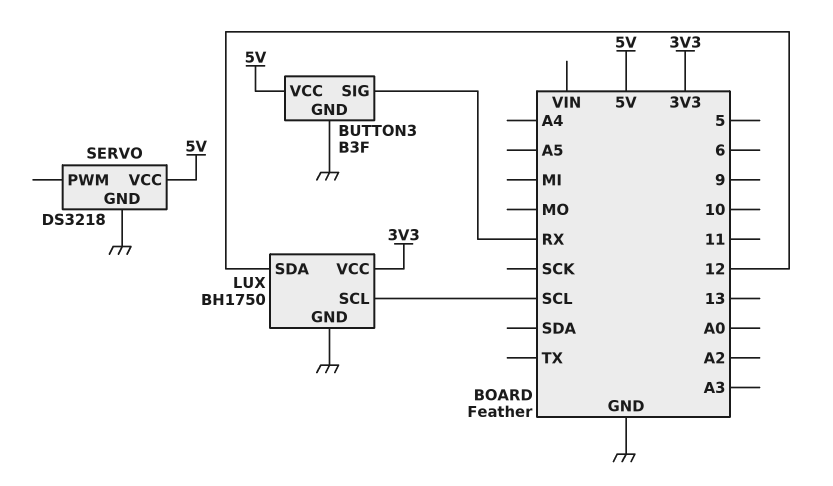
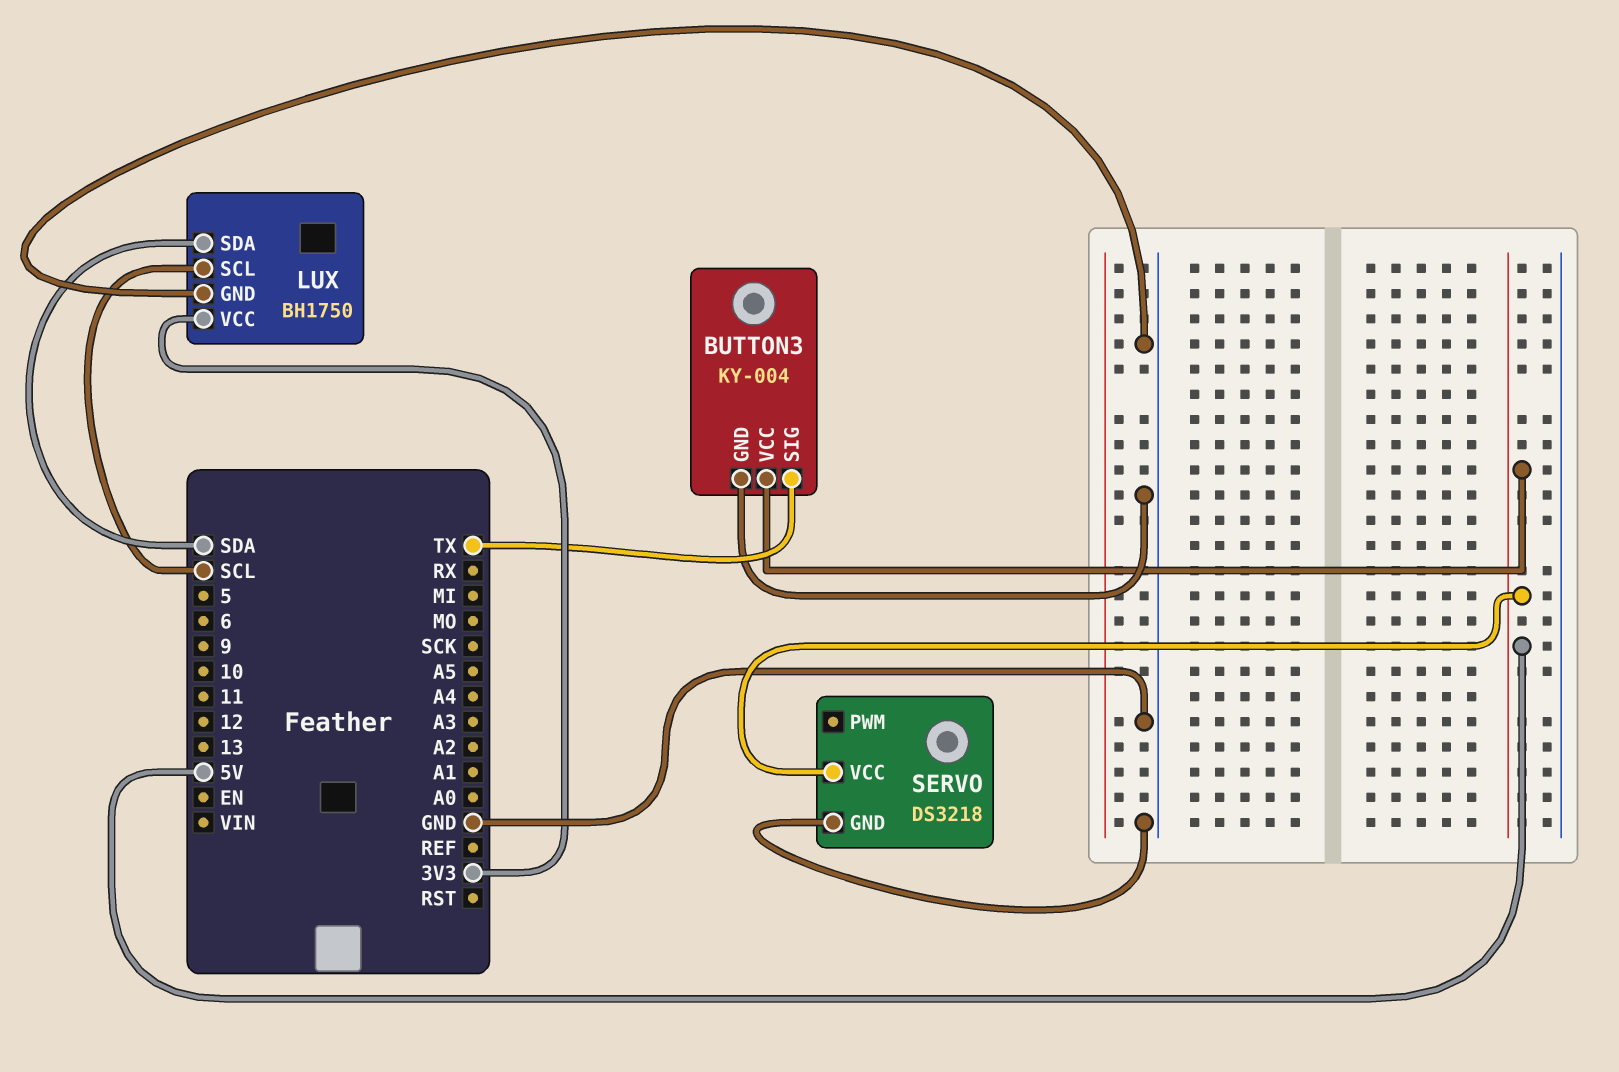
BUTTON3: B3F -> KY-004
BUTTON3 pin SIG: RX -> TX
LUX pin SDA: 12 -> SDA

